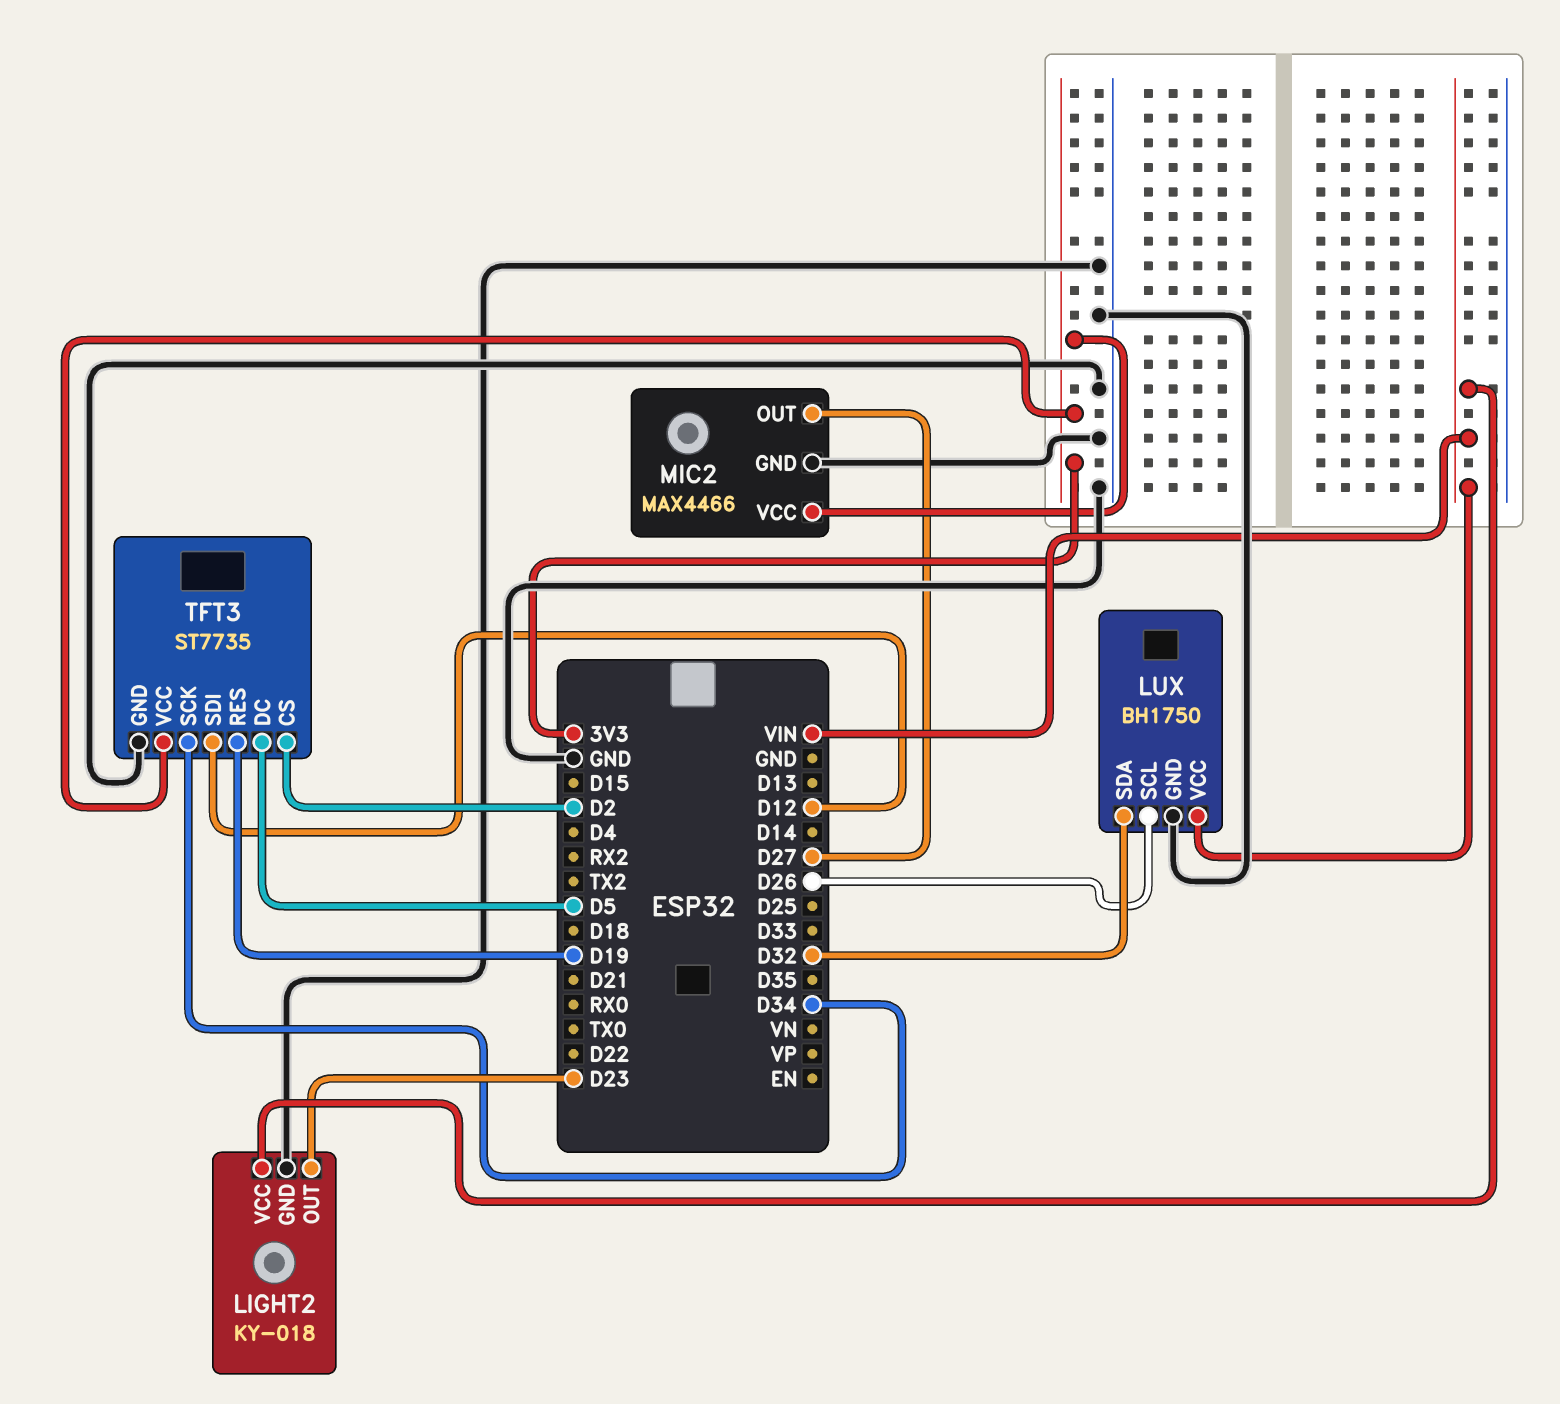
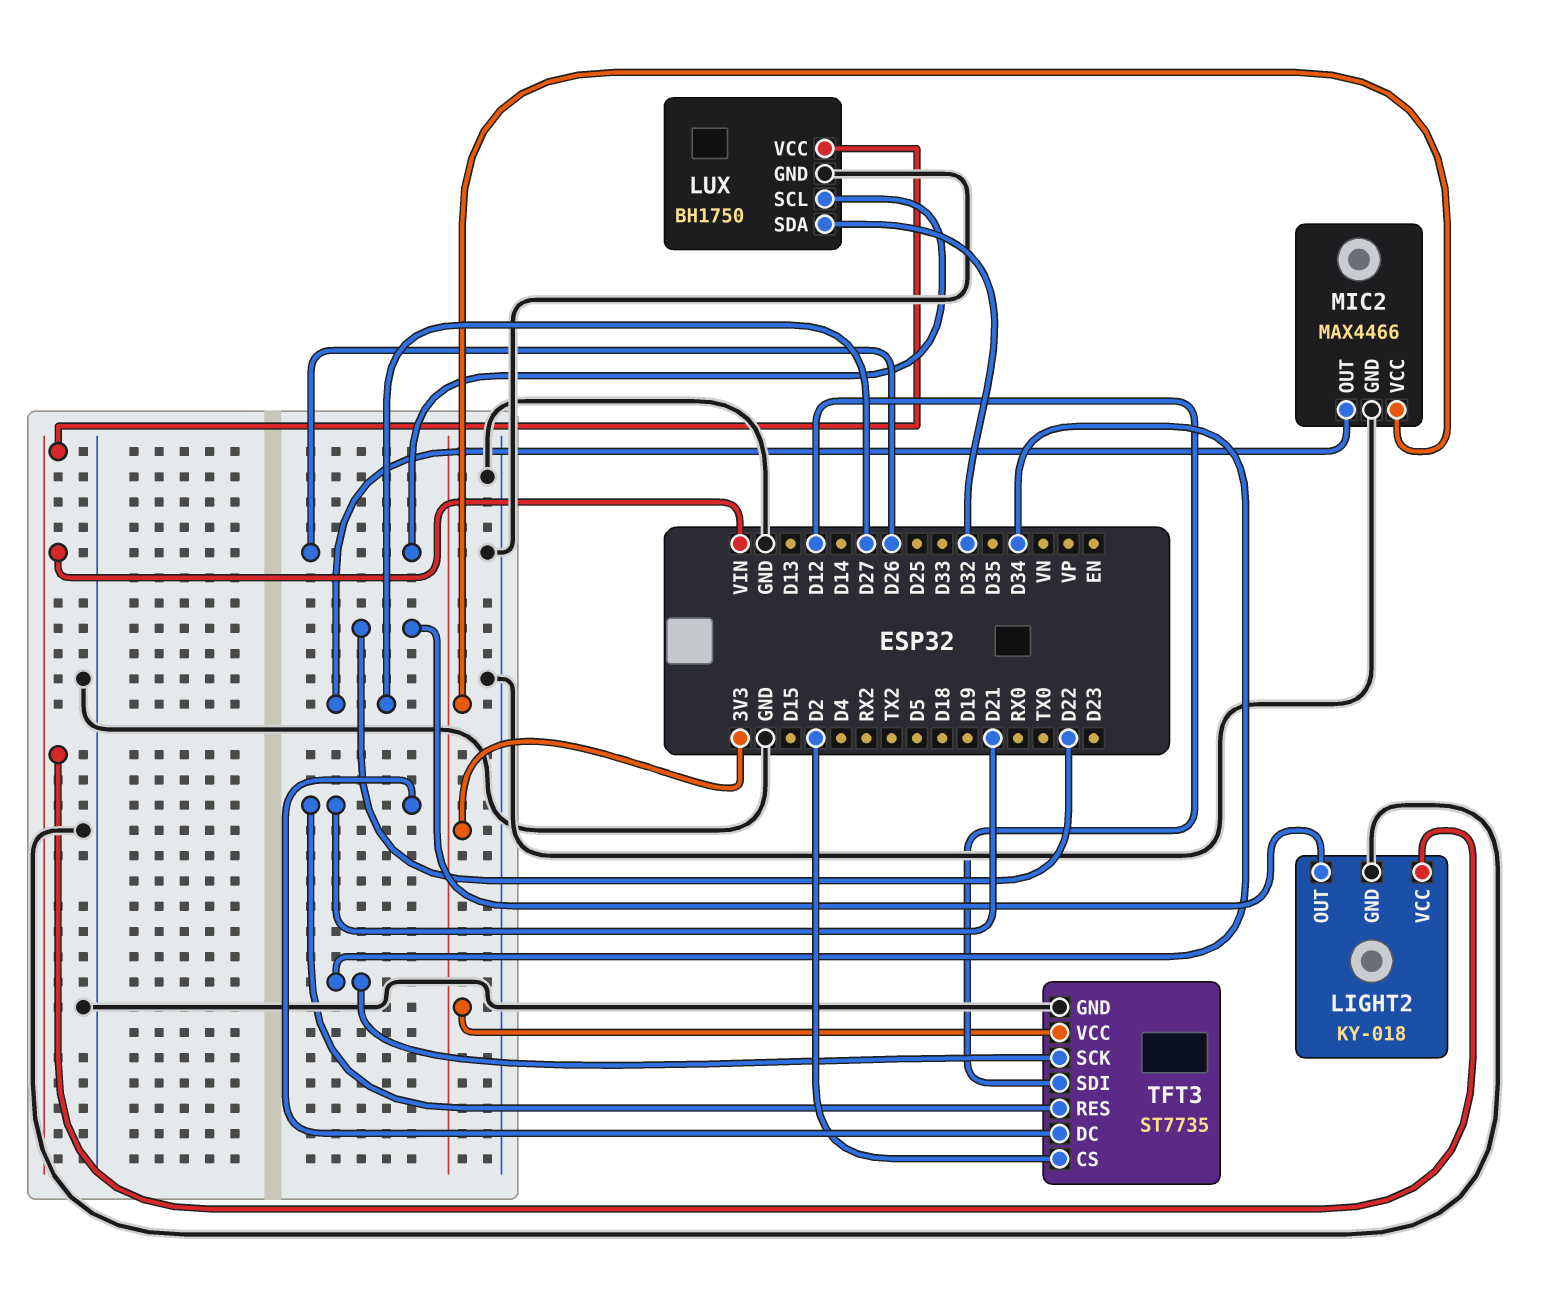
LIGHT2 pin OUT: D23 -> D22
TFT3 pin DC: D5 -> D21
TFT3 pin RES: D19 -> D21

